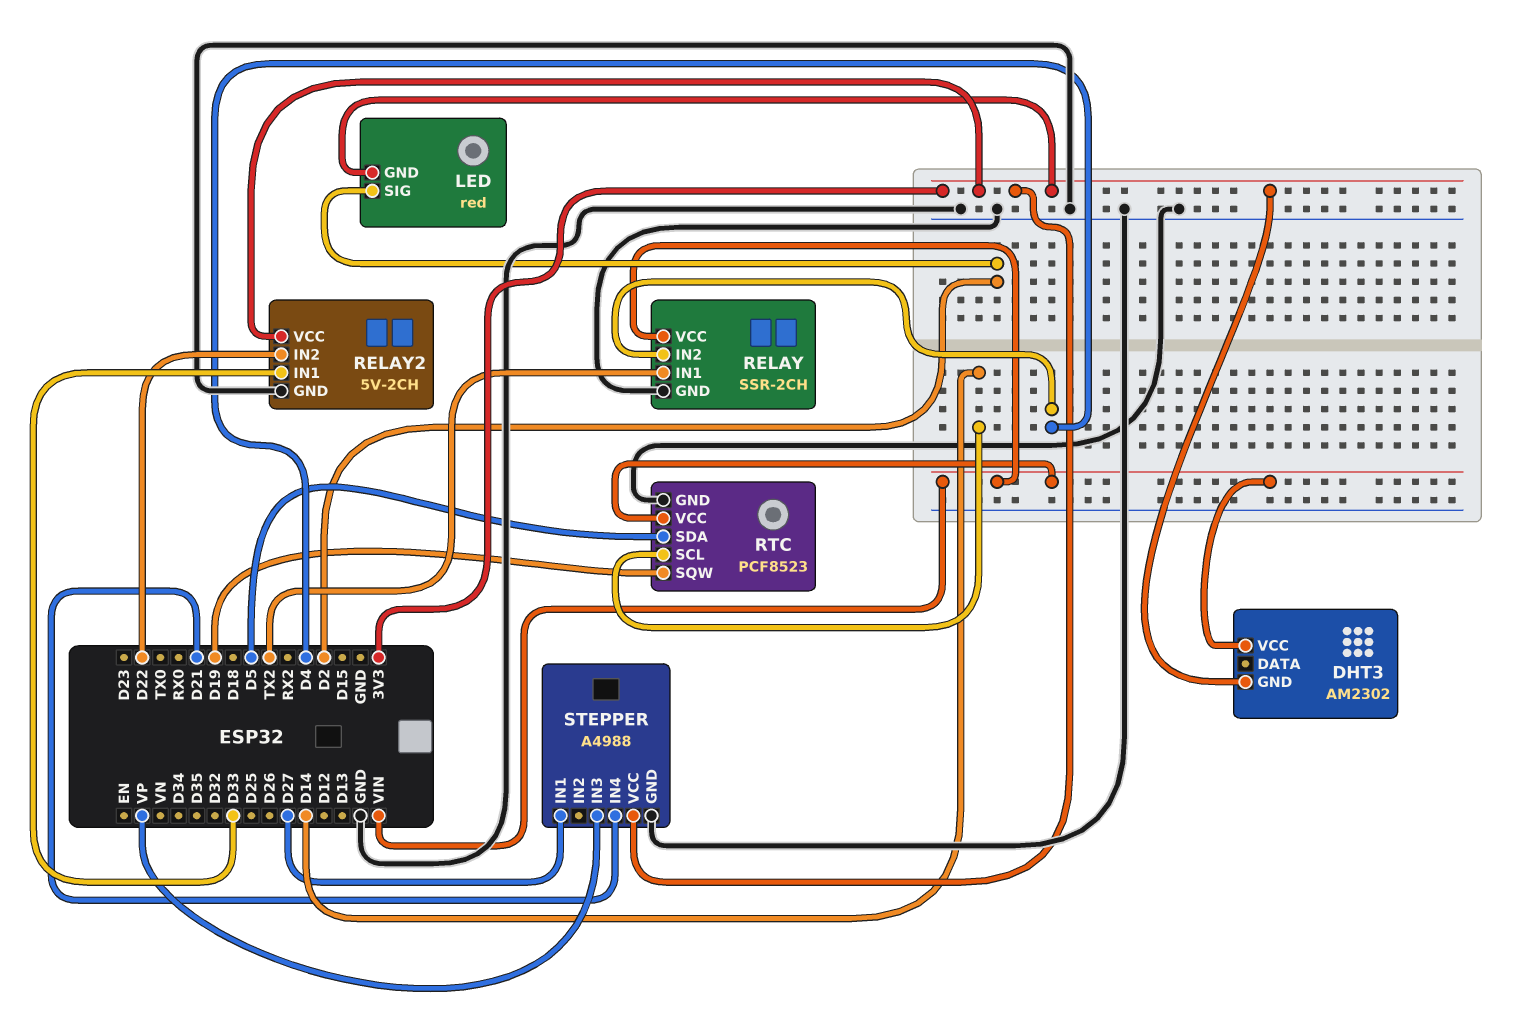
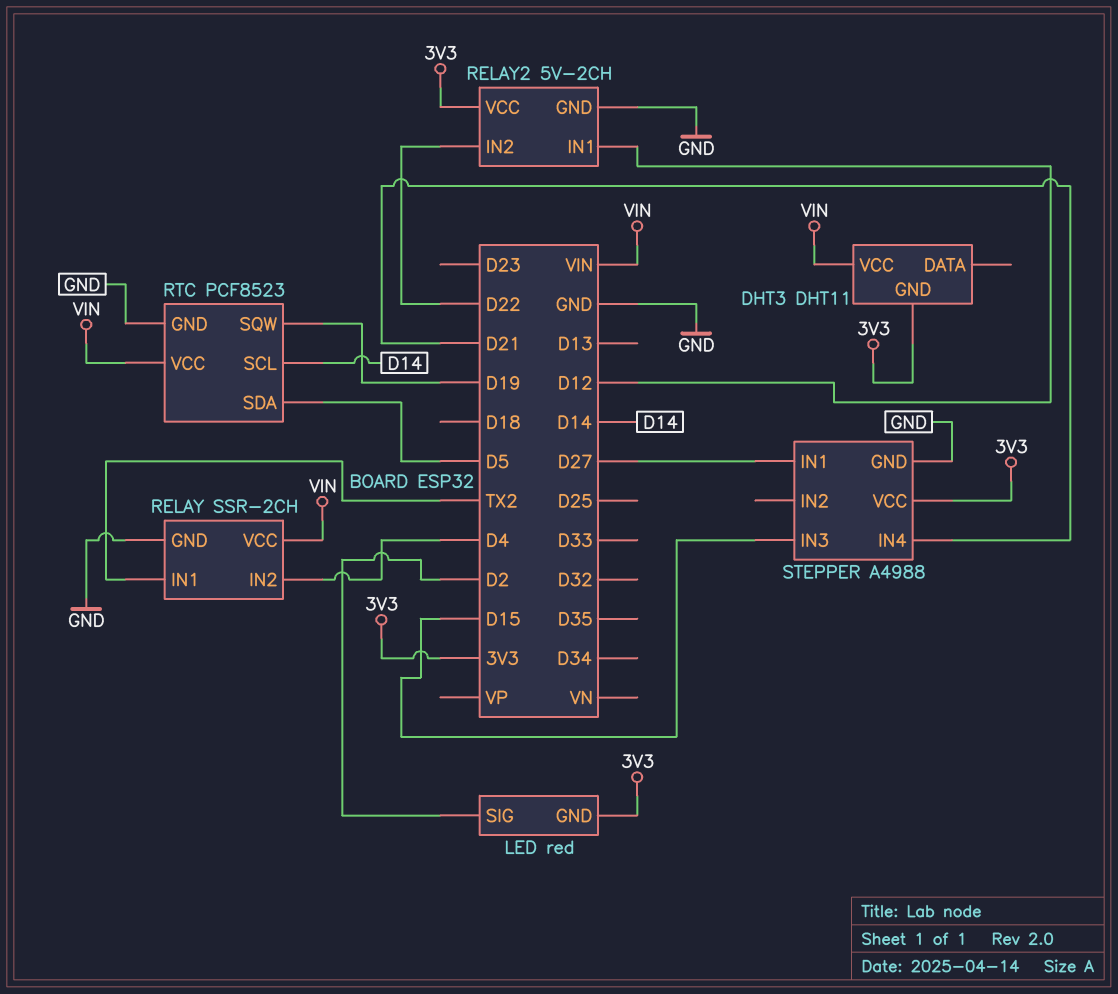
DHT3: AM2302 -> DHT11
RELAY2 pin IN1: D33 -> D12
STEPPER pin IN3: VP -> D15

